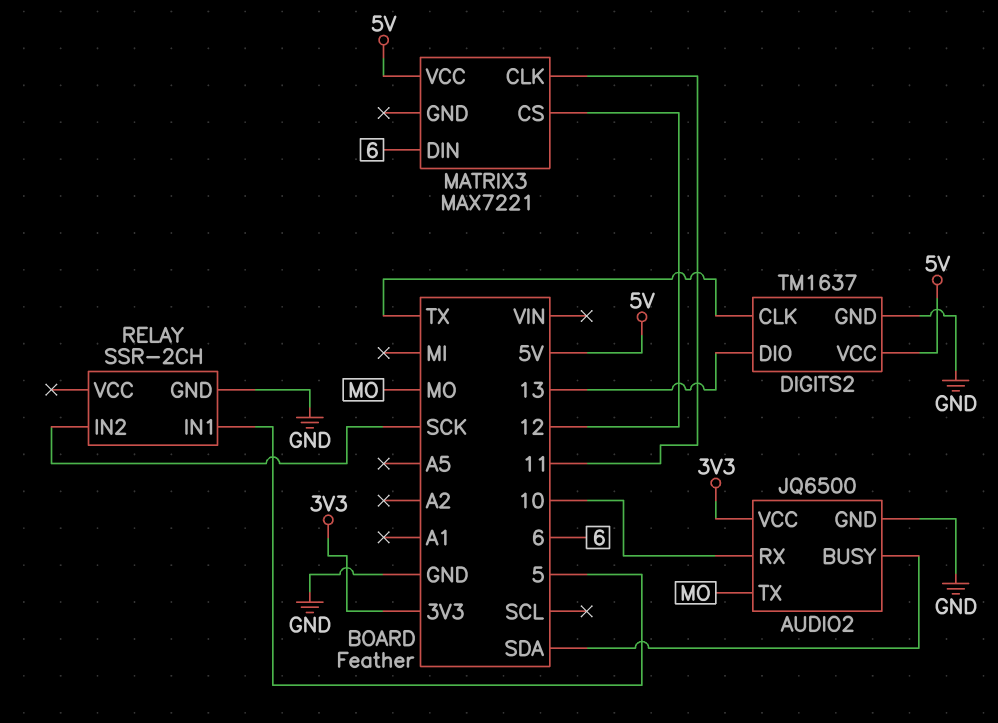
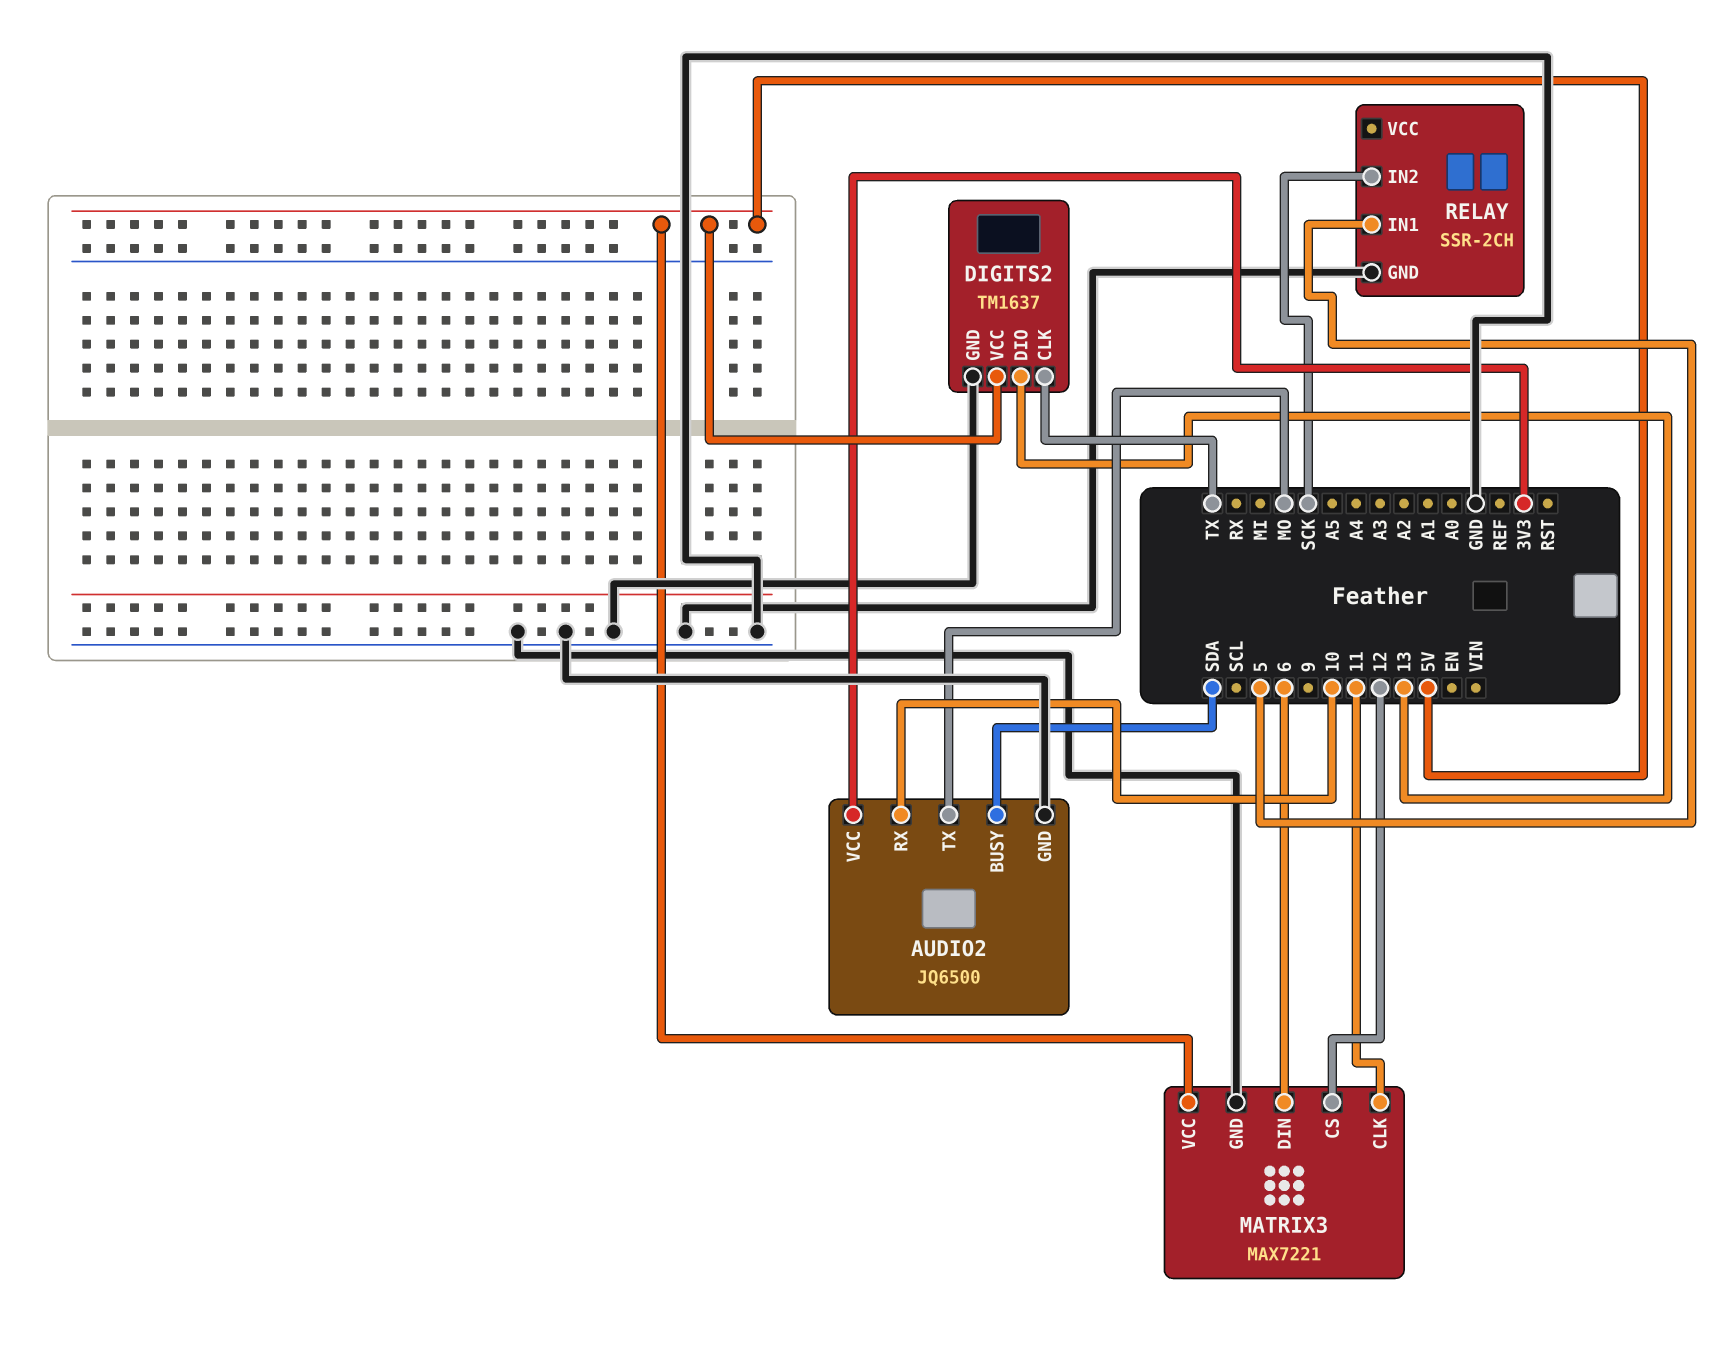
MATRIX3 pin GND: none -> GND

